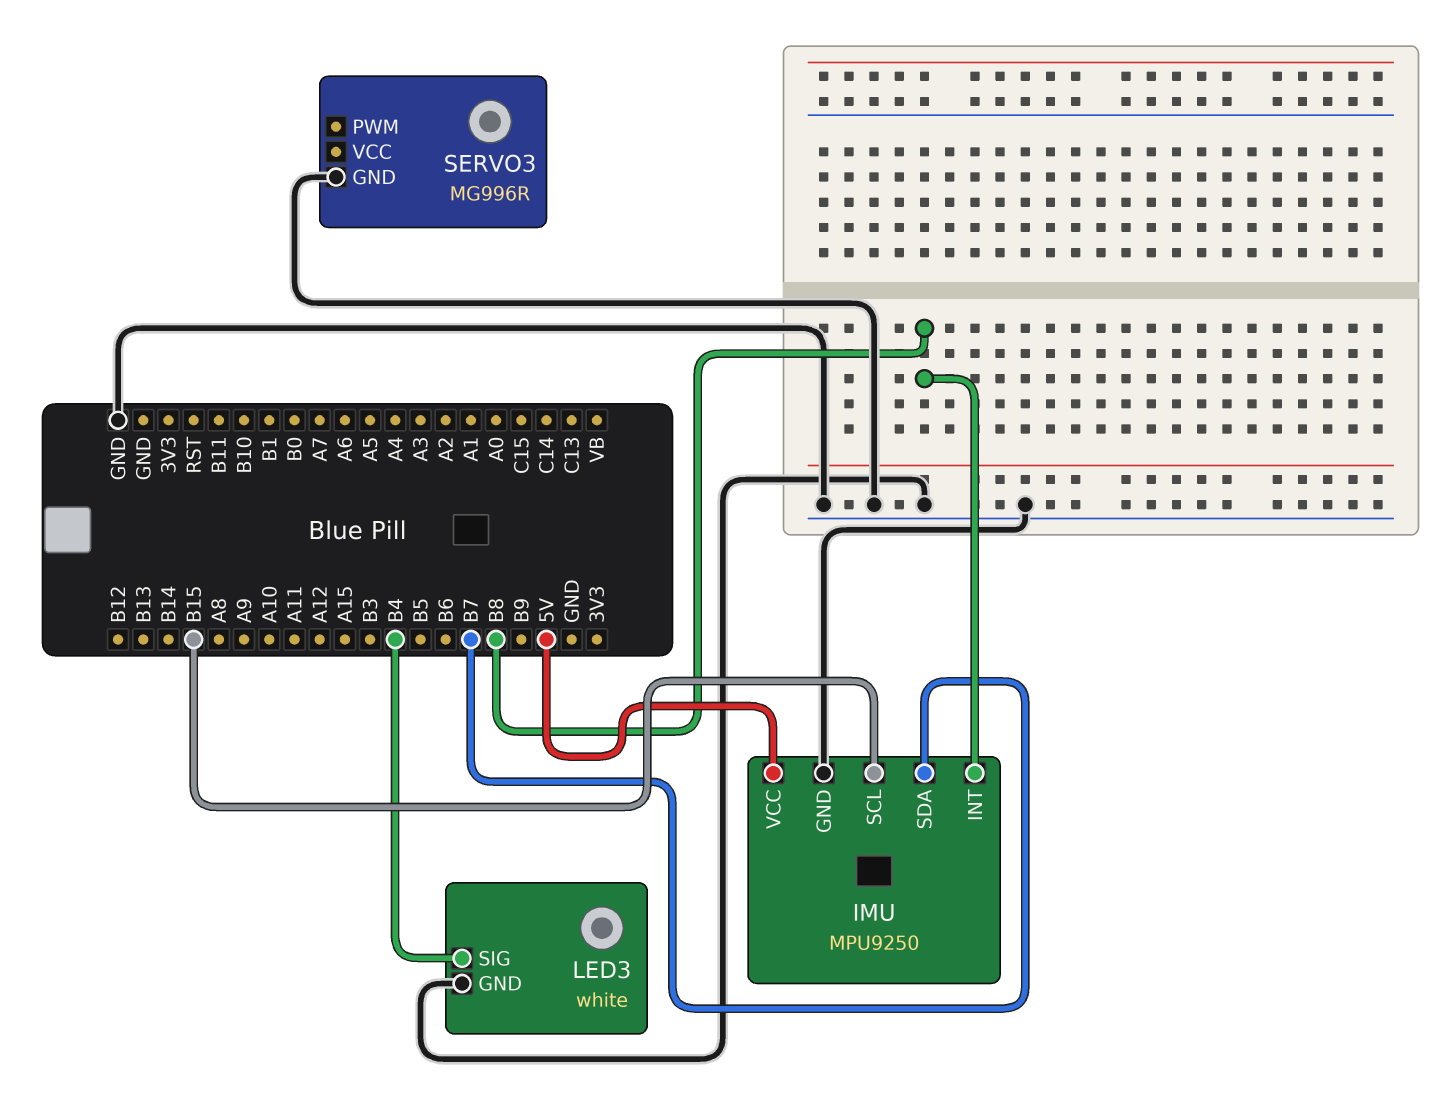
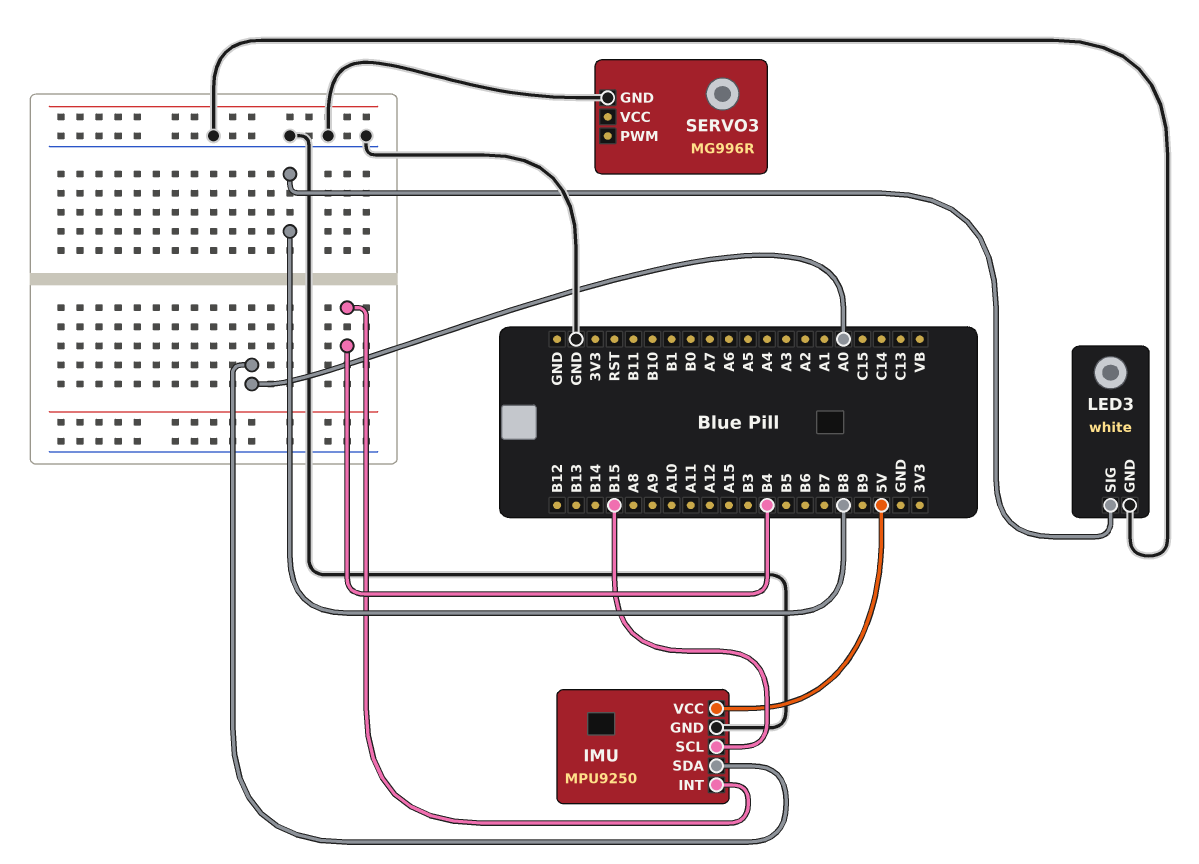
IMU pin INT: B8 -> B4
IMU pin SDA: B7 -> A0
LED3 pin SIG: B4 -> B8

